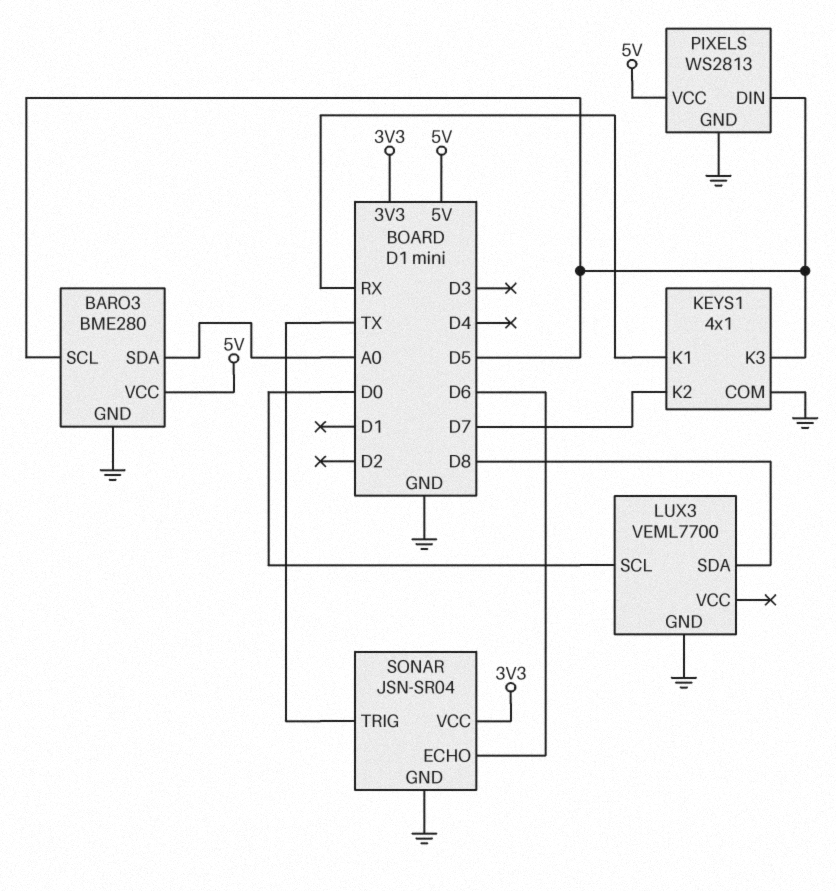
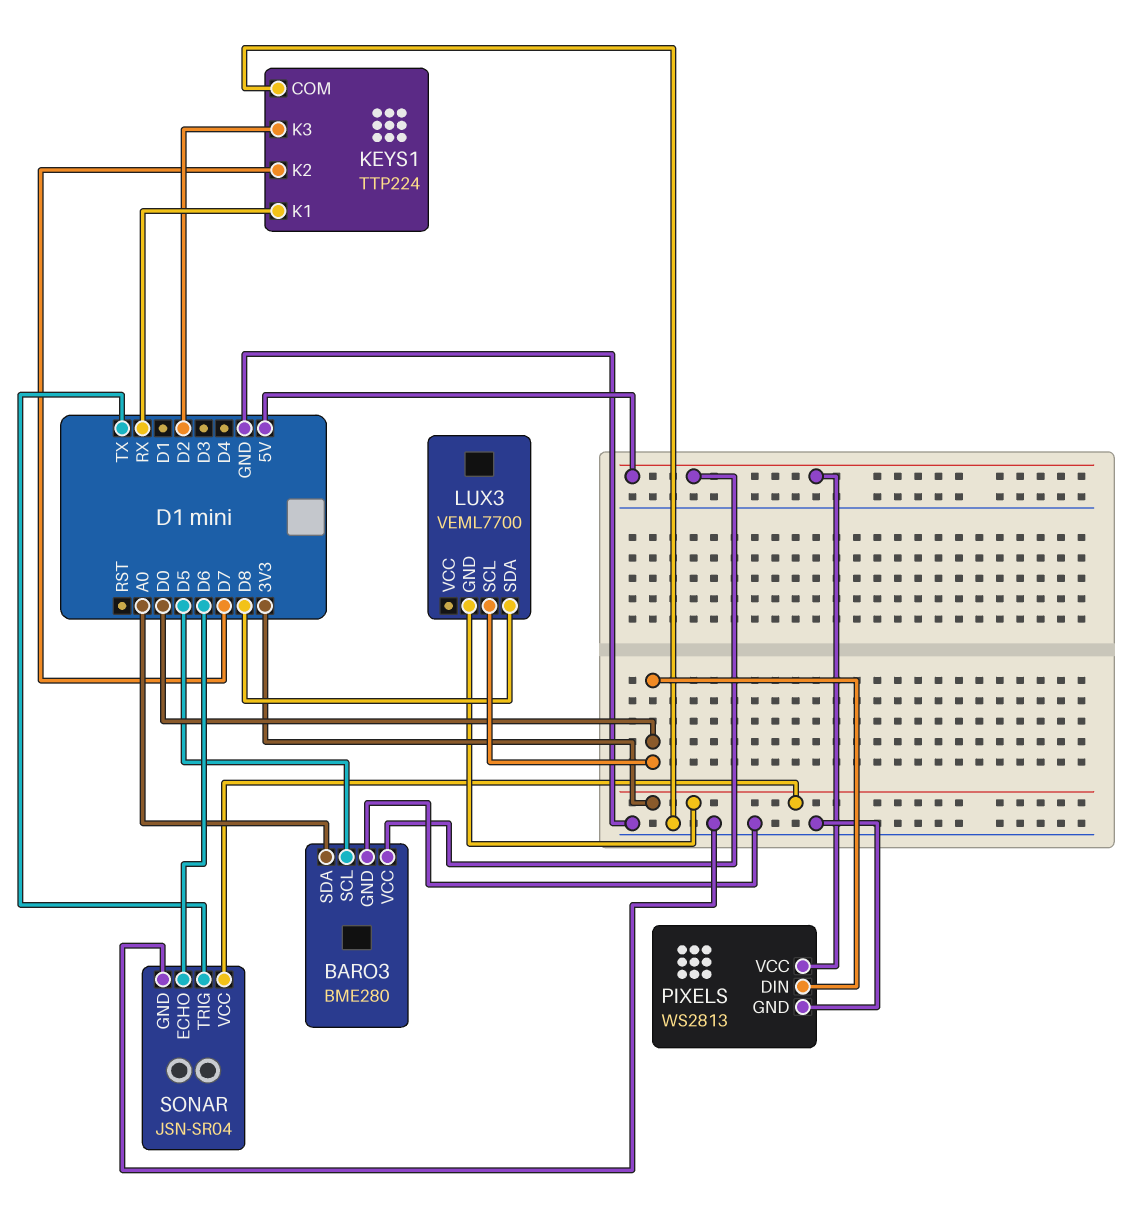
KEYS1: 4x1 -> TTP224
KEYS1 pin K3: D5 -> D2
LUX3 pin GND: GND -> 3V3
PIXELS pin DIN: D5 -> D0

